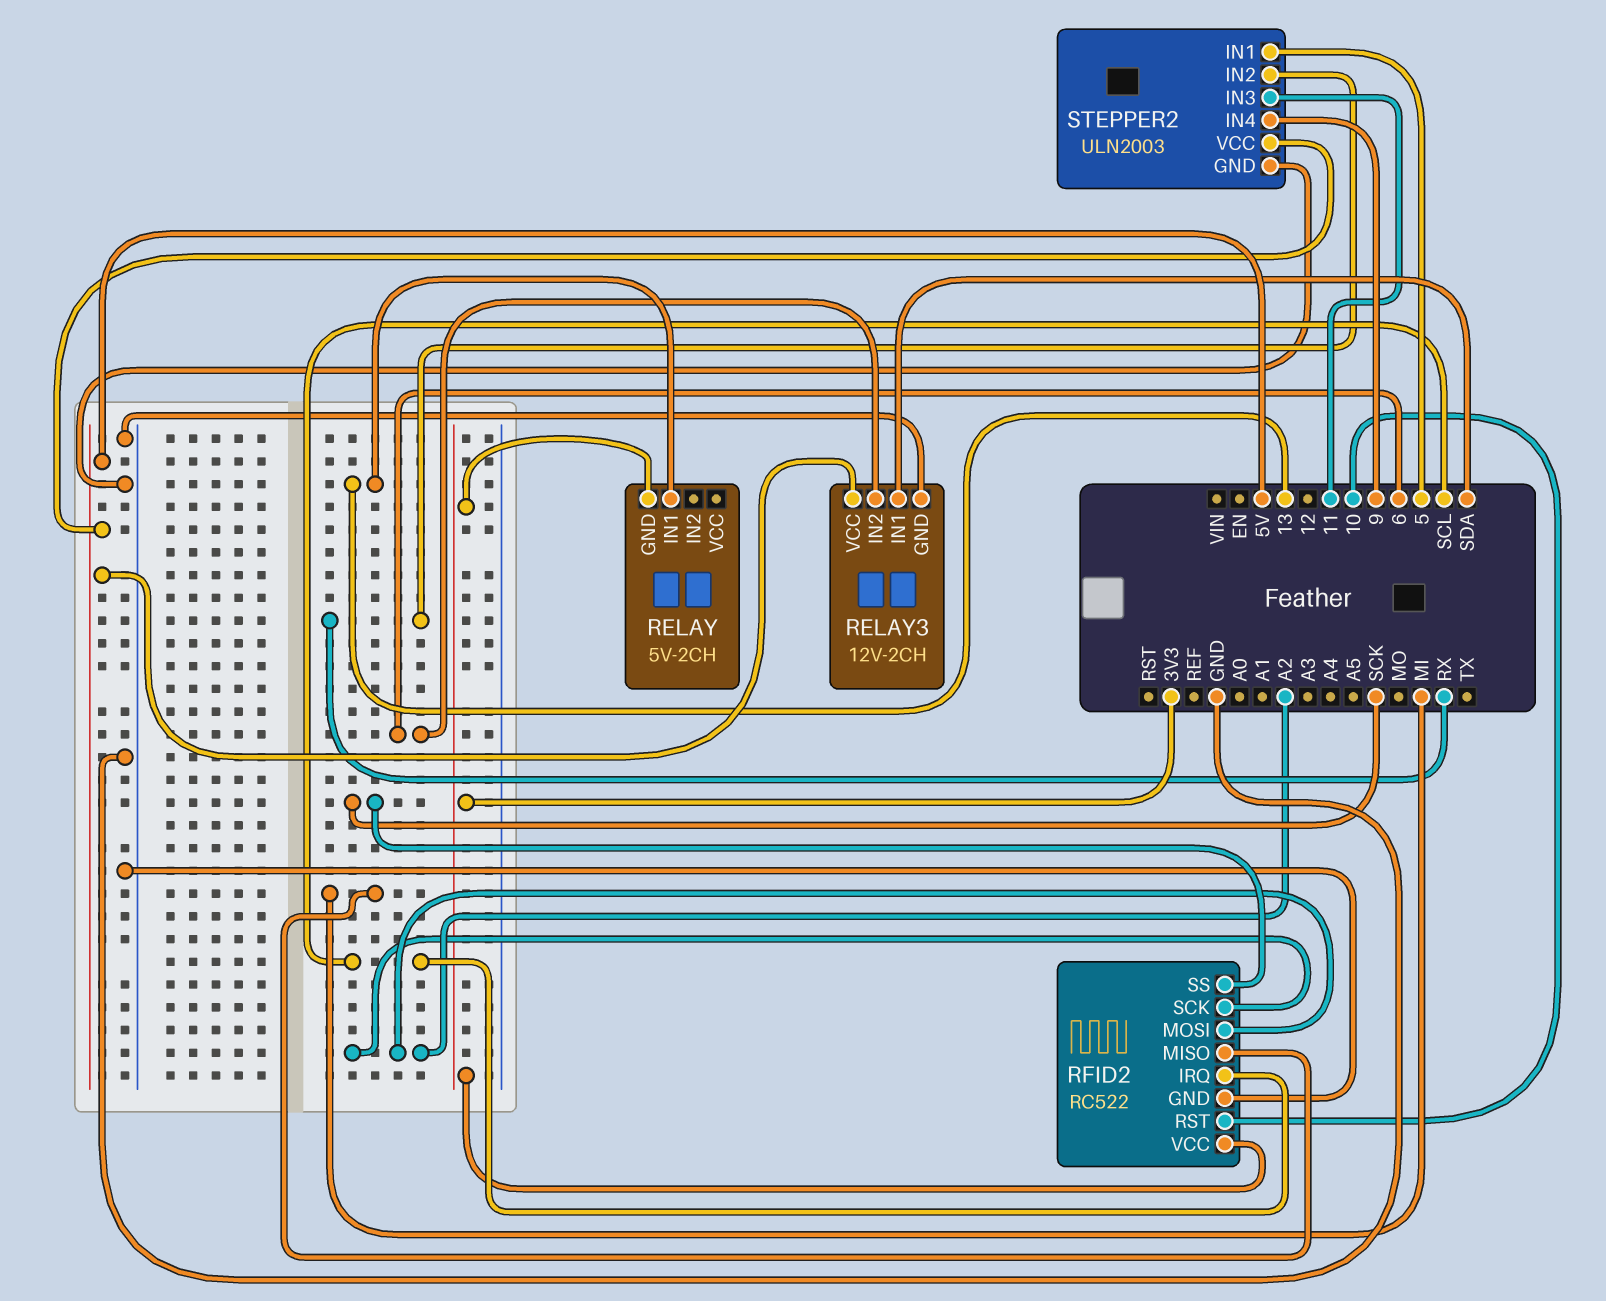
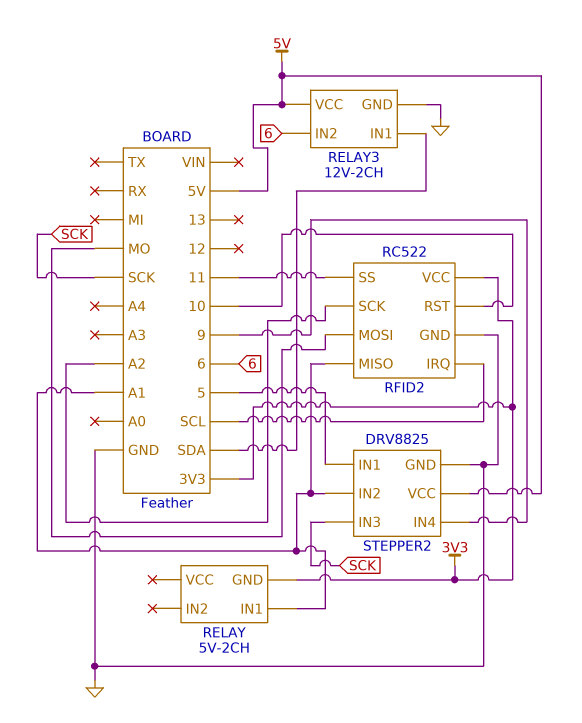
RELAY pin IN1: 13 -> A1
RFID2 pin MISO: MI -> A1
RFID2 pin MOSI: A2 -> MO
RFID2 pin SS: SCK -> 11
STEPPER2: ULN2003 -> DRV8825
STEPPER2 pin IN2: RX -> A1
STEPPER2 pin IN3: 11 -> SCK

